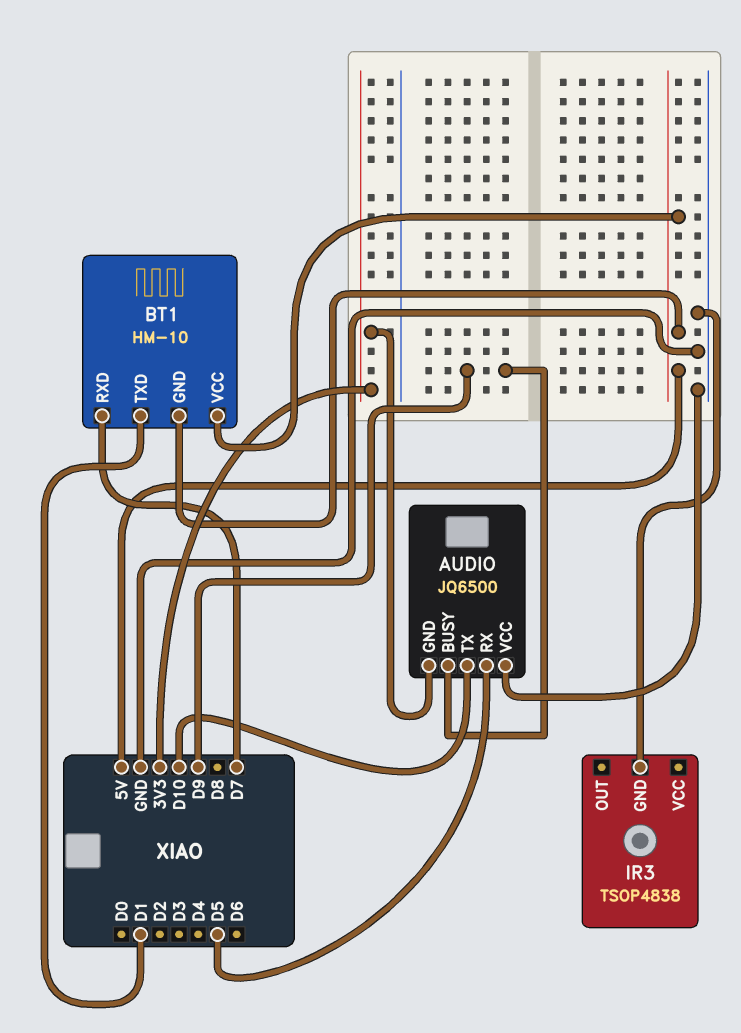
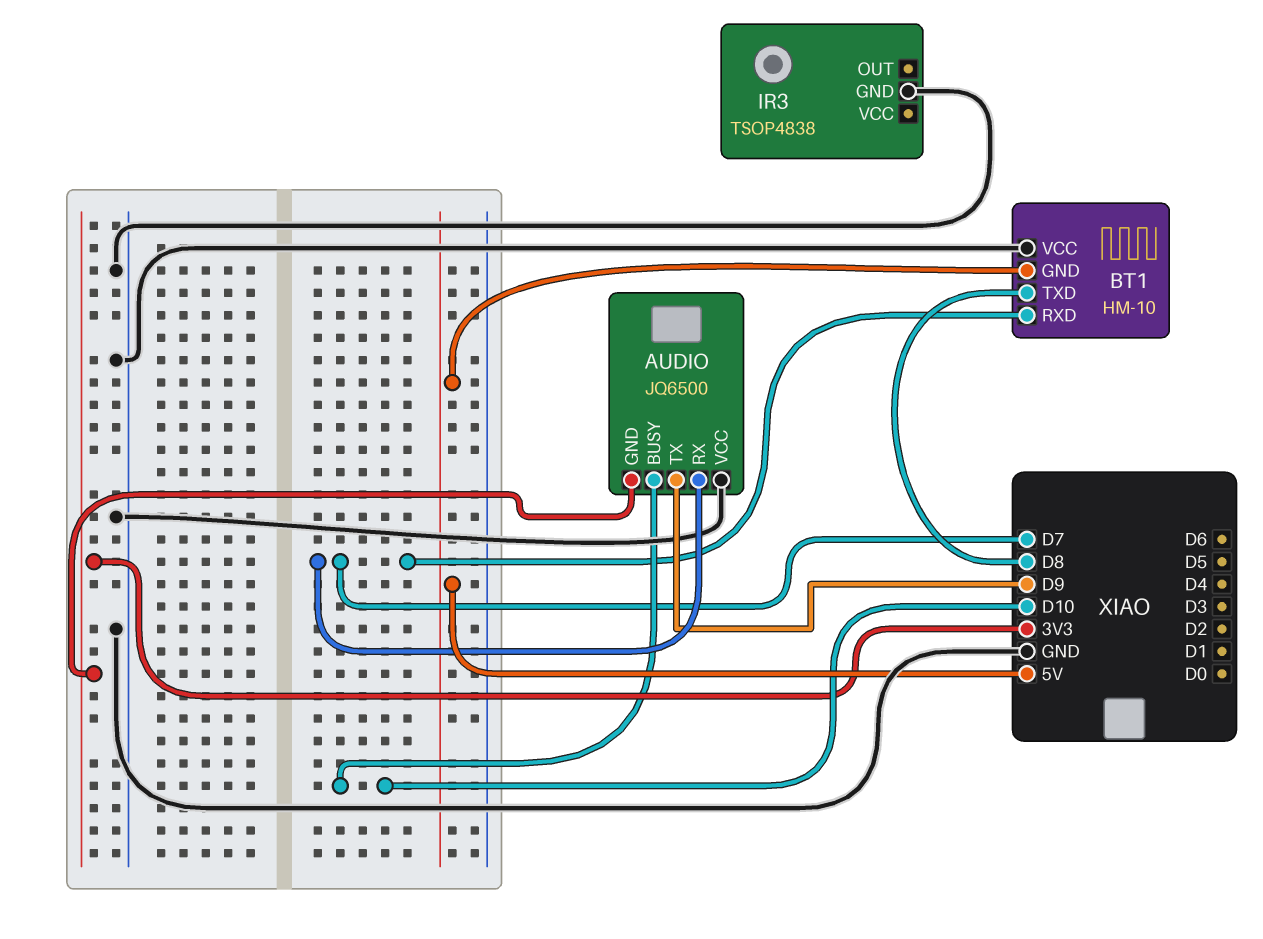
AUDIO pin BUSY: D9 -> D10
AUDIO pin RX: D5 -> D7
AUDIO pin TX: D10 -> D9
BT1 pin TXD: D1 -> D8
BT1 pin VCC: 5V -> GND

